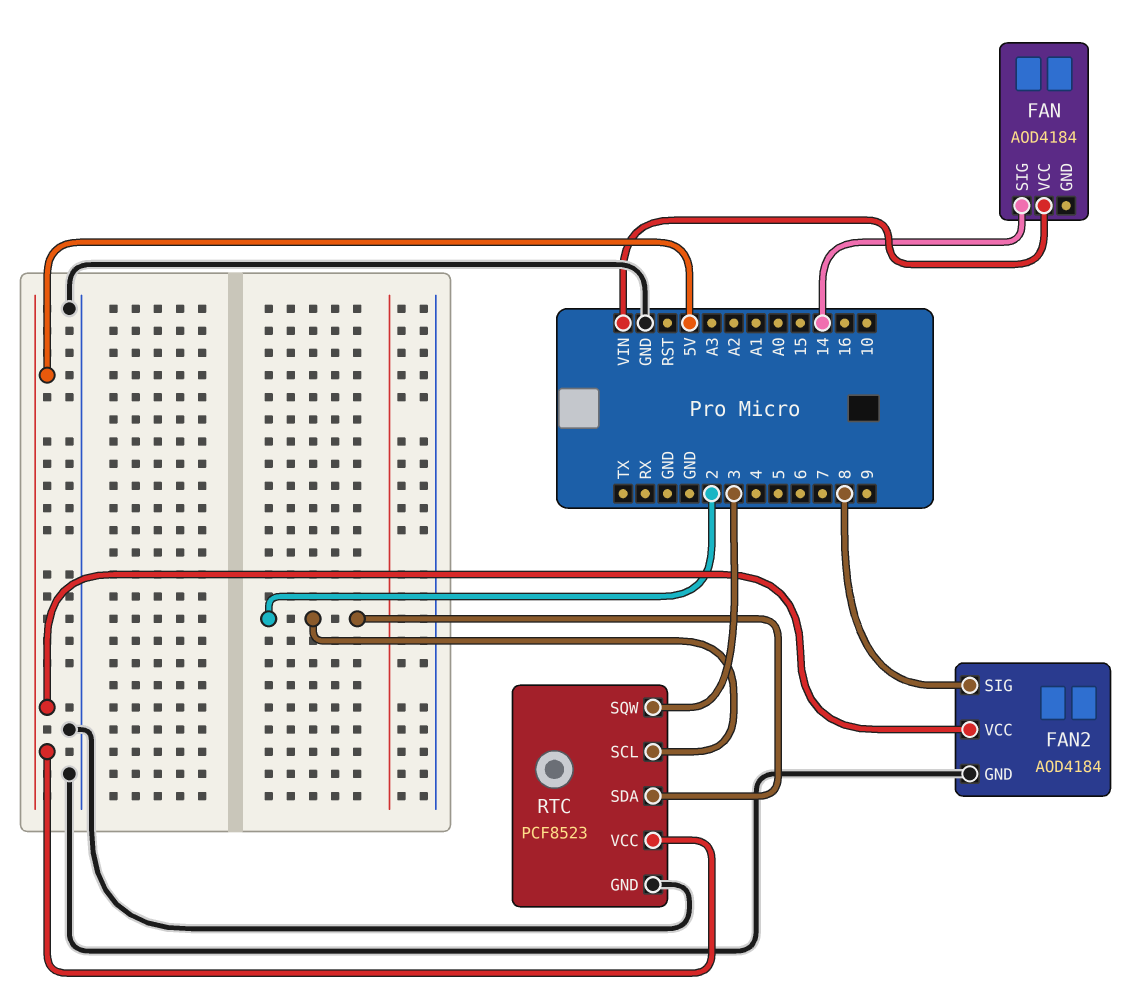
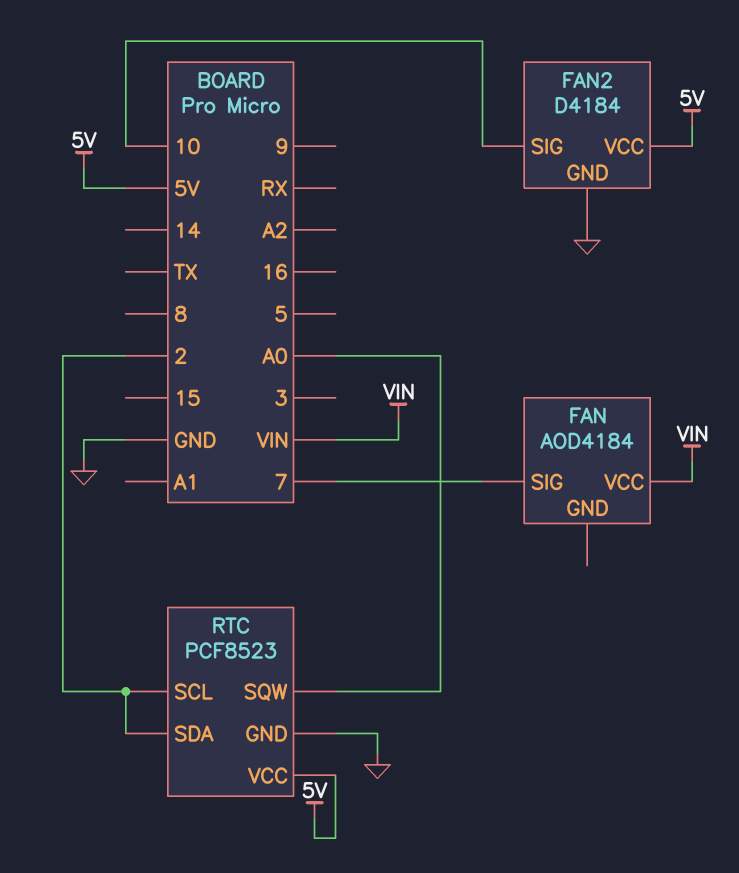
FAN pin SIG: 14 -> 7
FAN2: AOD4184 -> D4184
FAN2 pin SIG: 8 -> 10
RTC pin SQW: 3 -> A0

